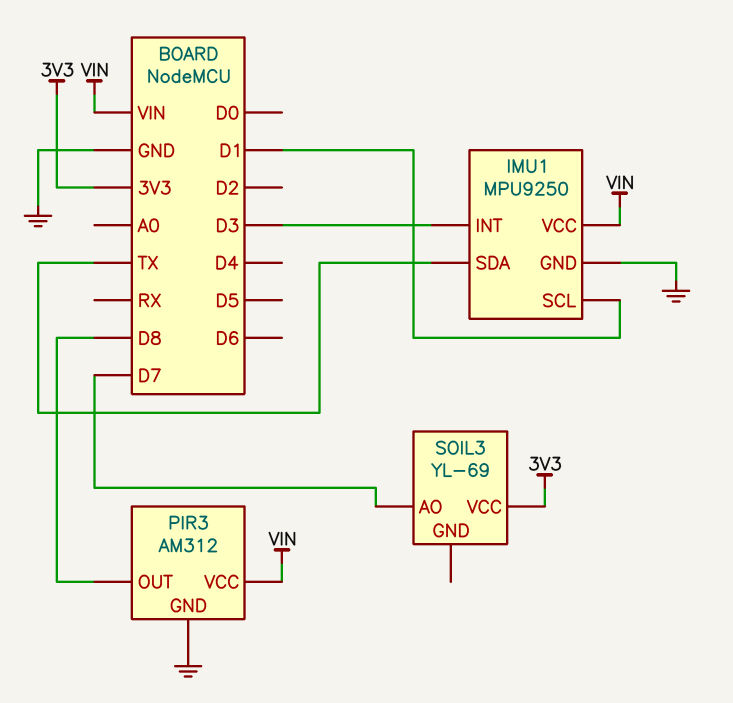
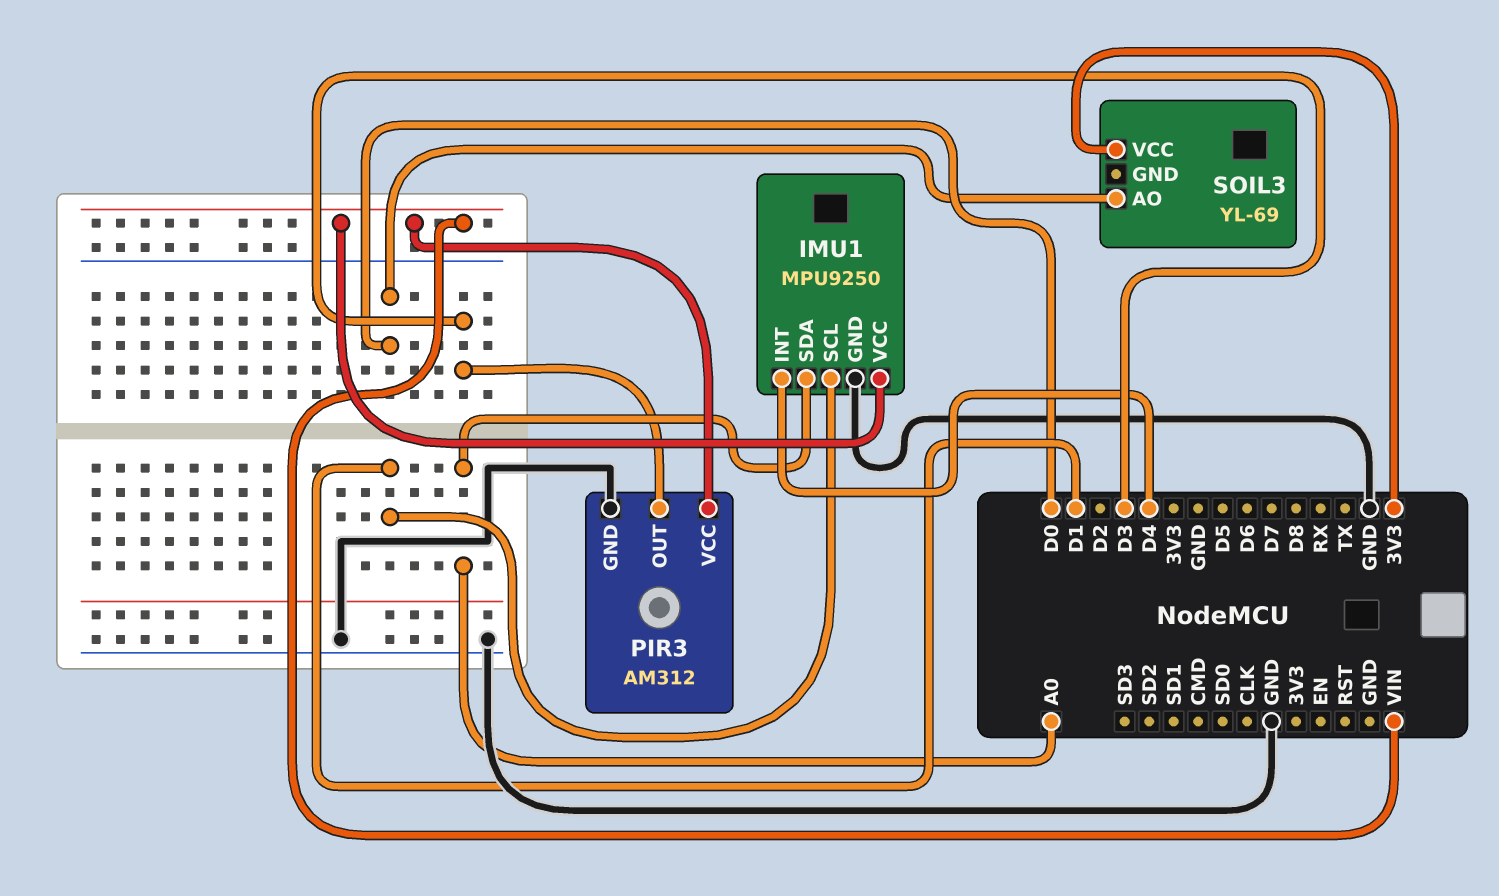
IMU1 pin INT: D3 -> D4
IMU1 pin SDA: TX -> A0
PIR3 pin OUT: D8 -> D3
SOIL3 pin AO: D7 -> D0

